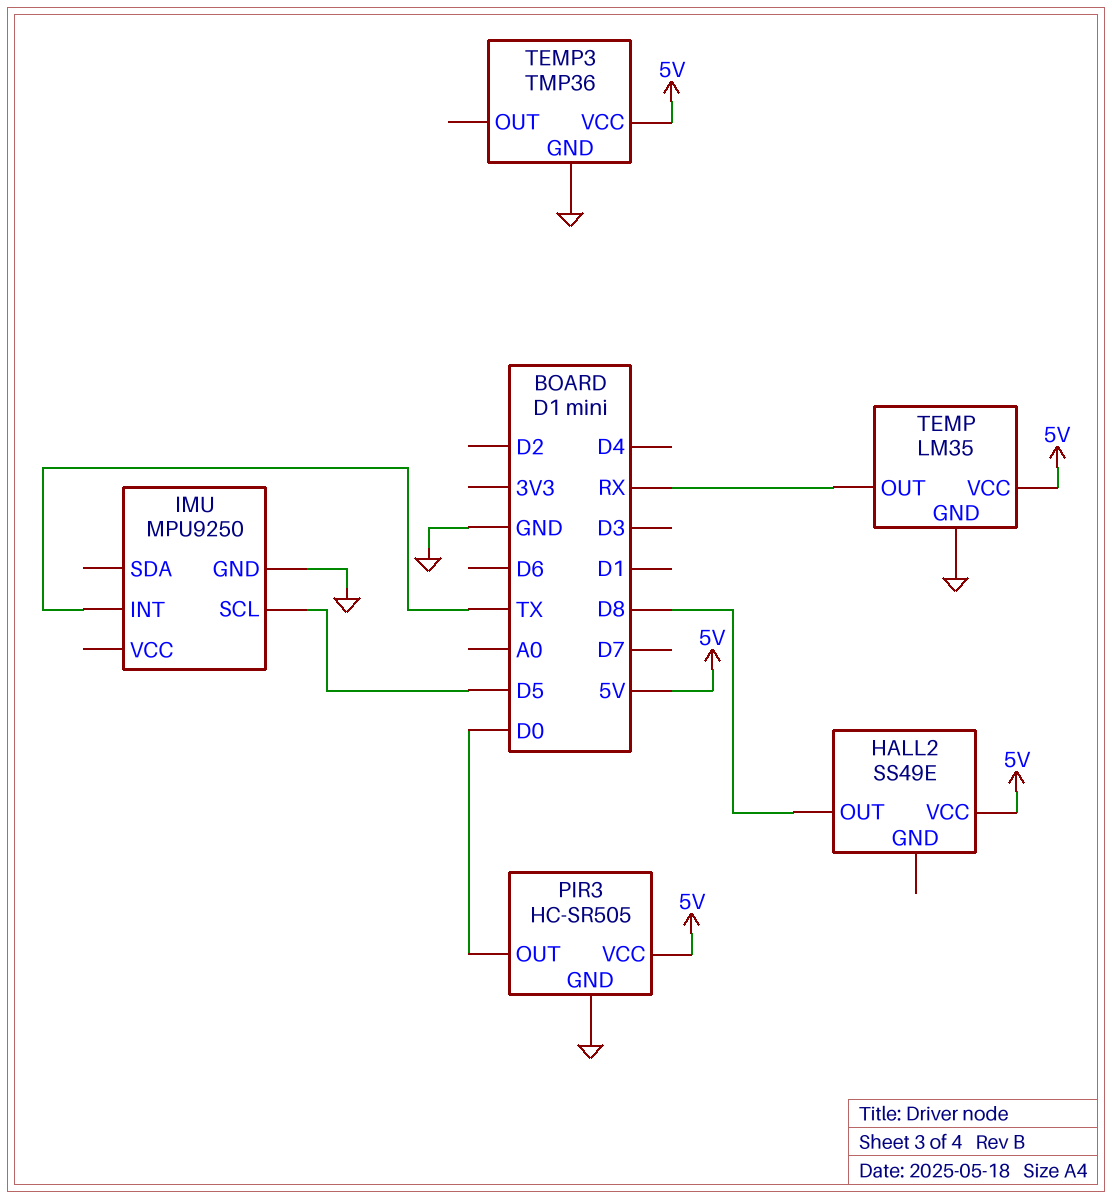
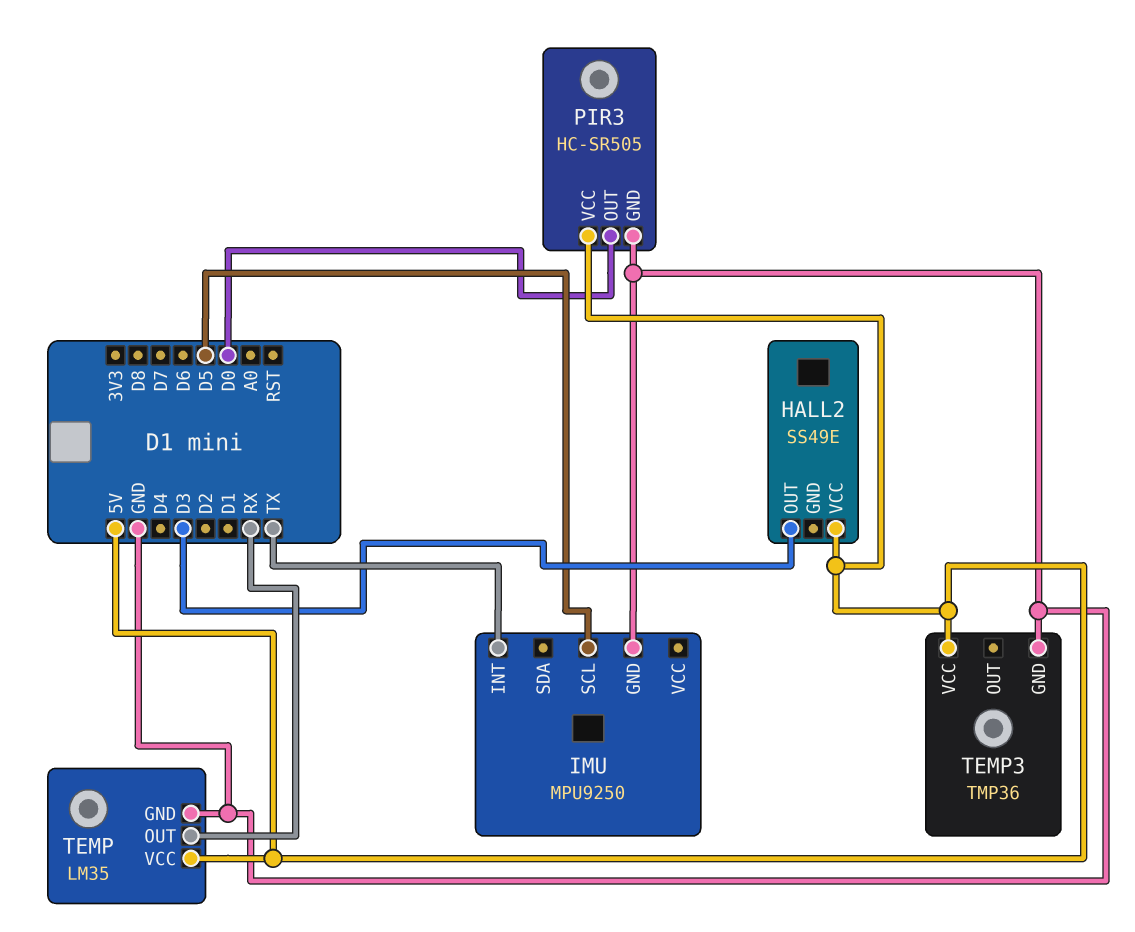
HALL2 pin OUT: D8 -> D3

